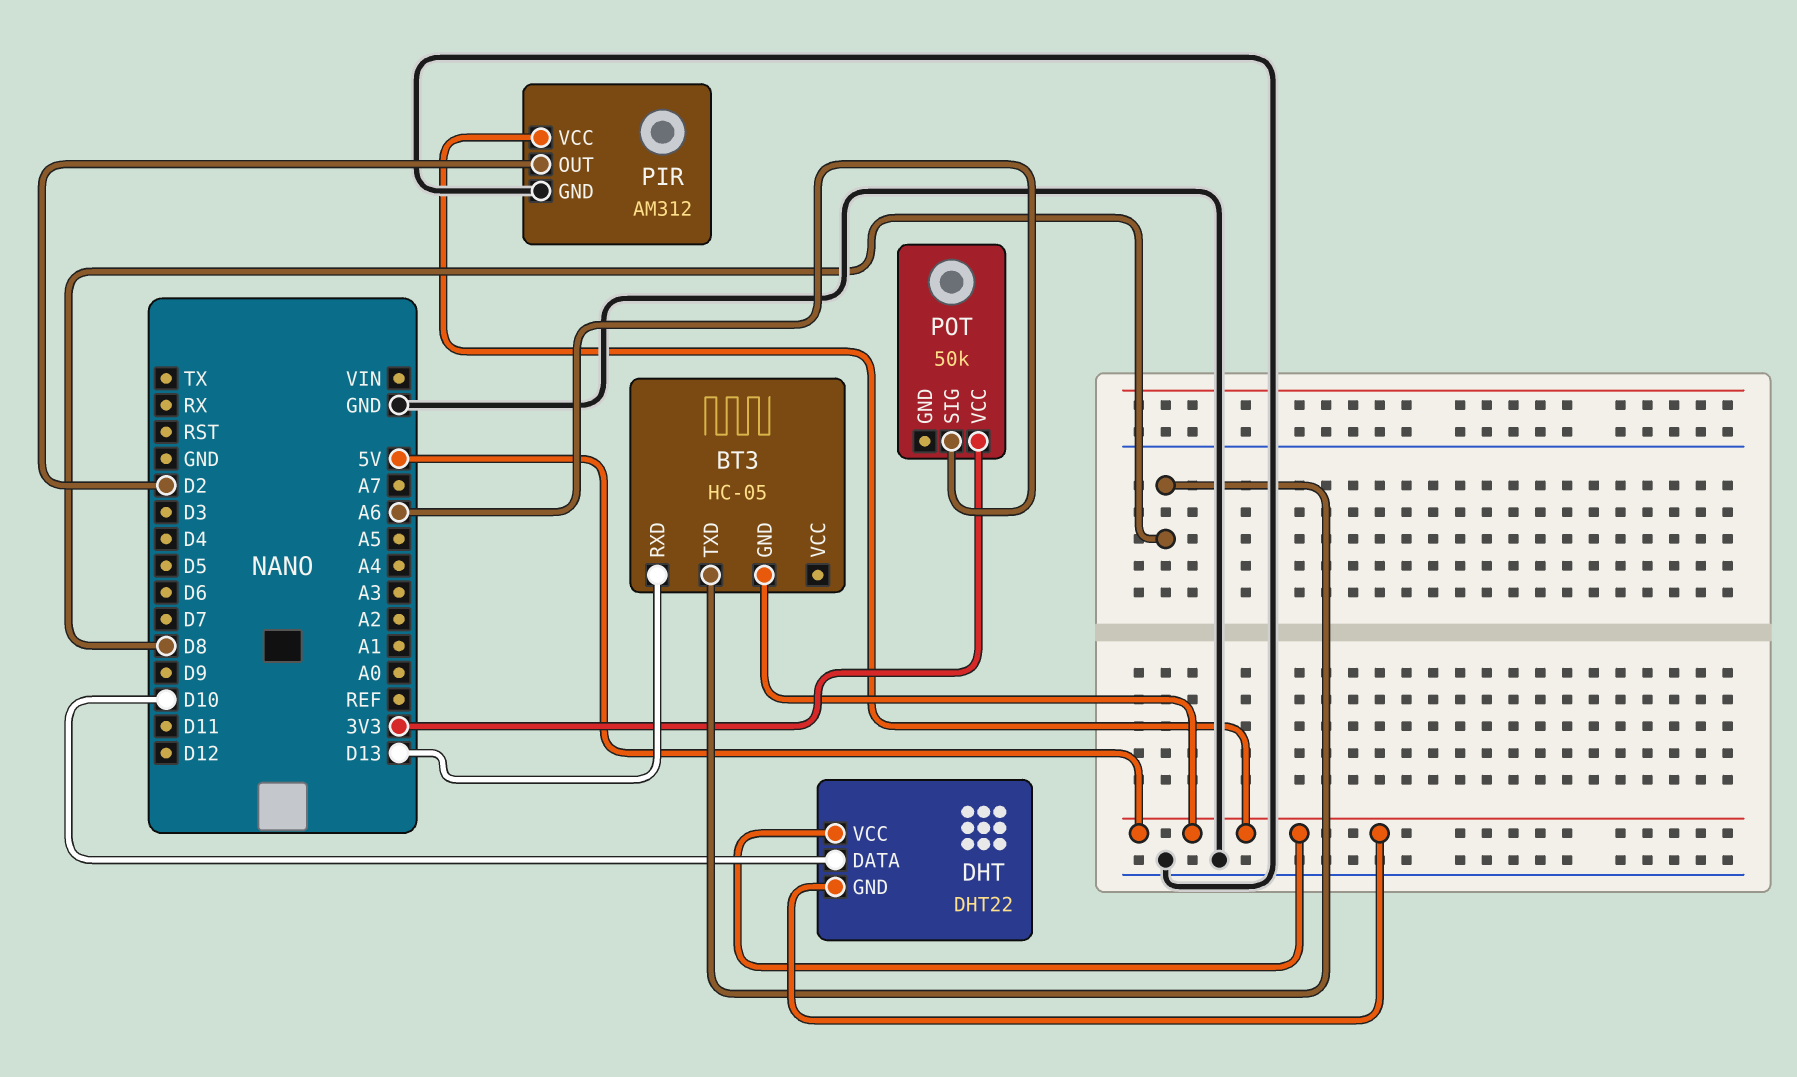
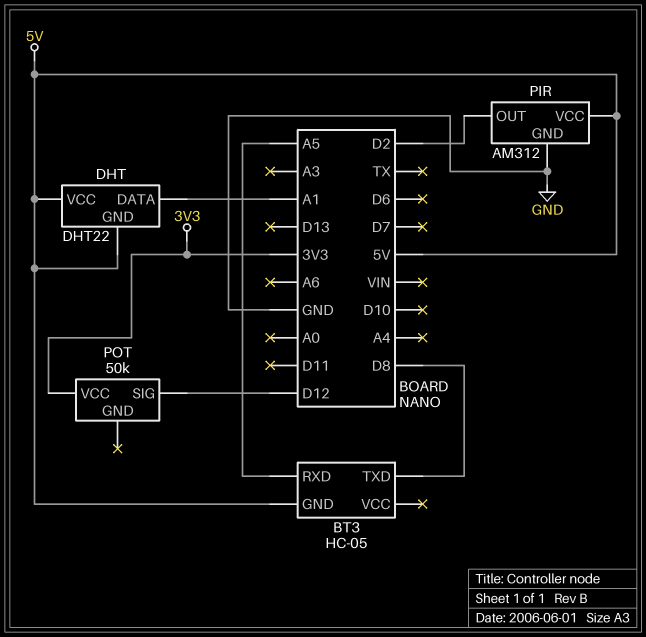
BT3 pin RXD: D13 -> A5
DHT pin DATA: D10 -> A1
POT pin SIG: A6 -> D12

